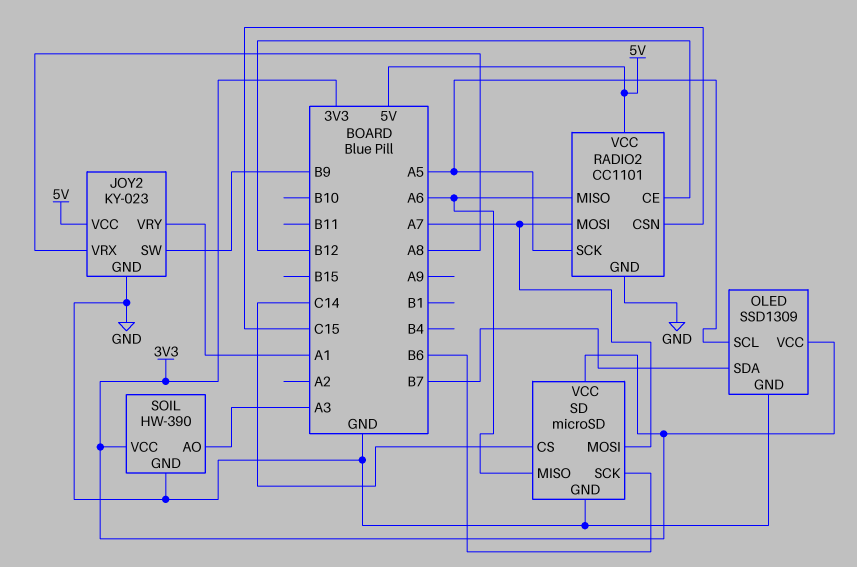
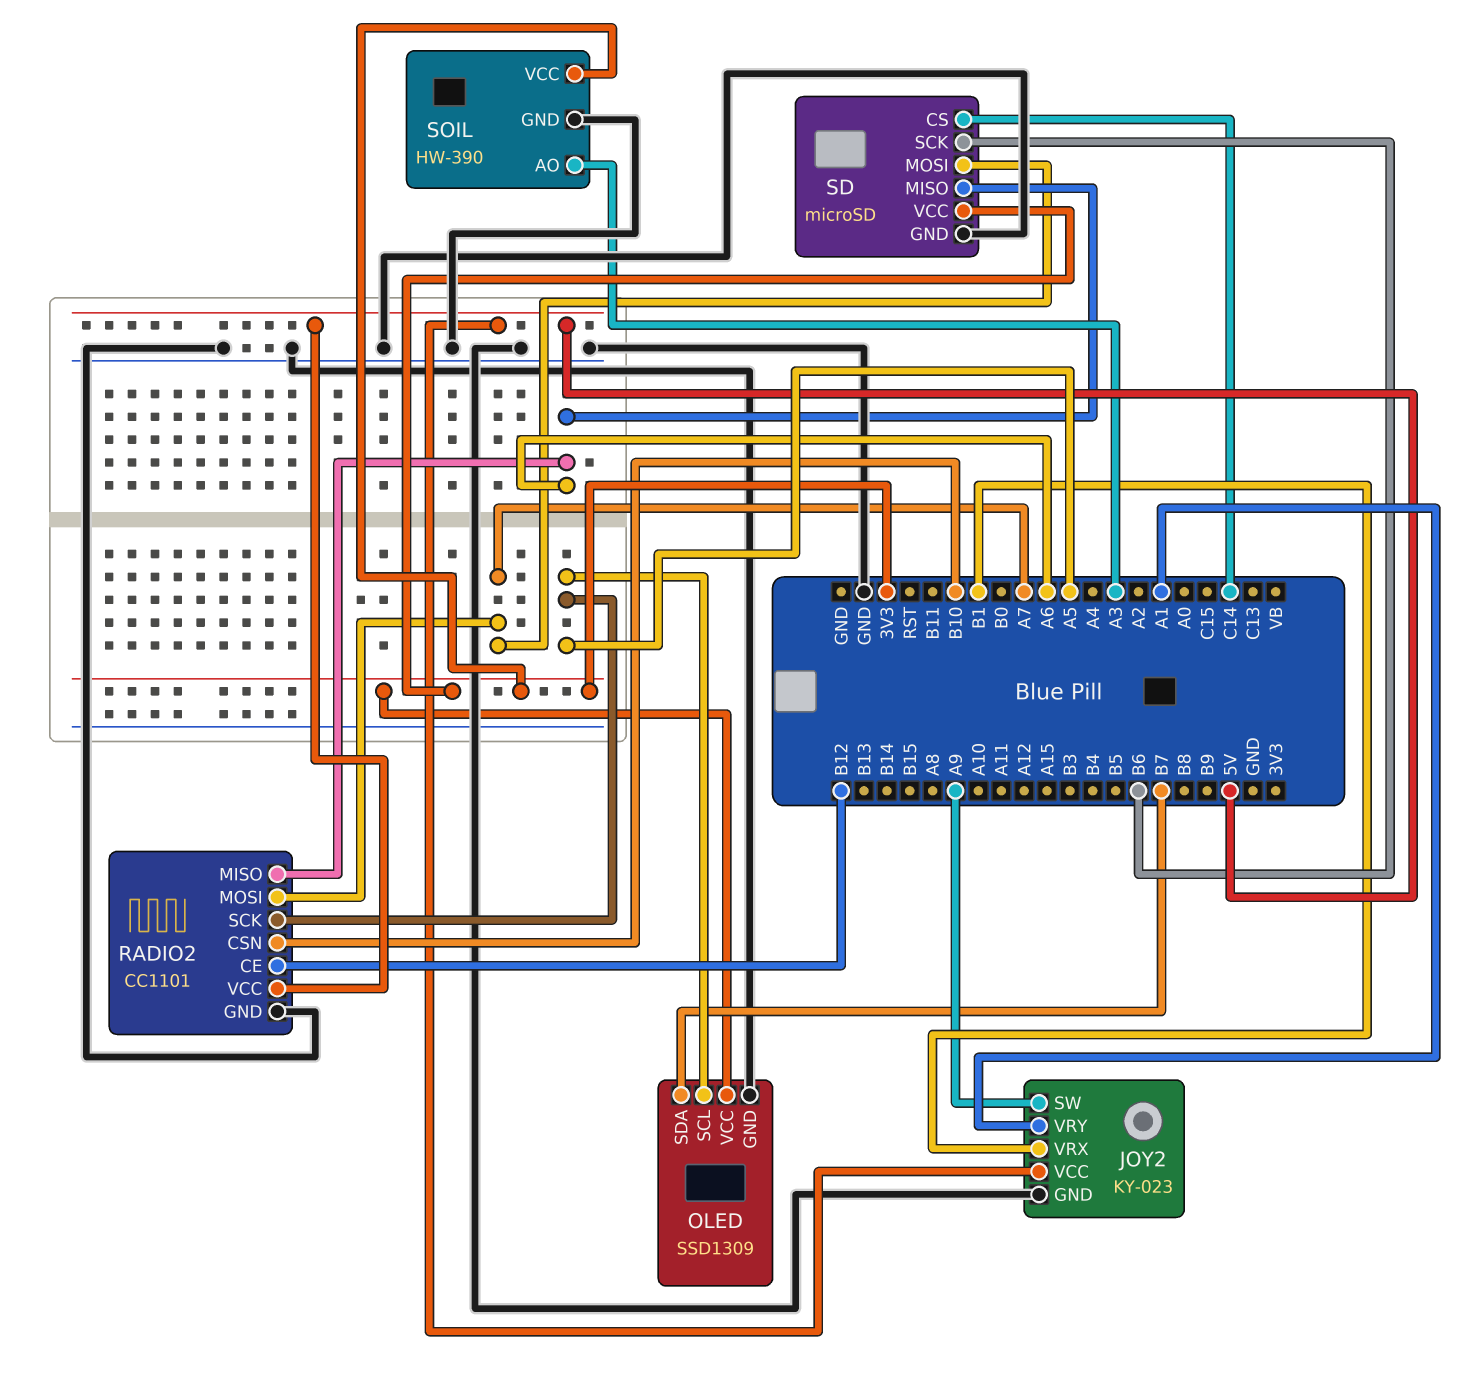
JOY2 pin SW: B9 -> A9
JOY2 pin VRX: A8 -> B1
RADIO2 pin CSN: C15 -> B10

